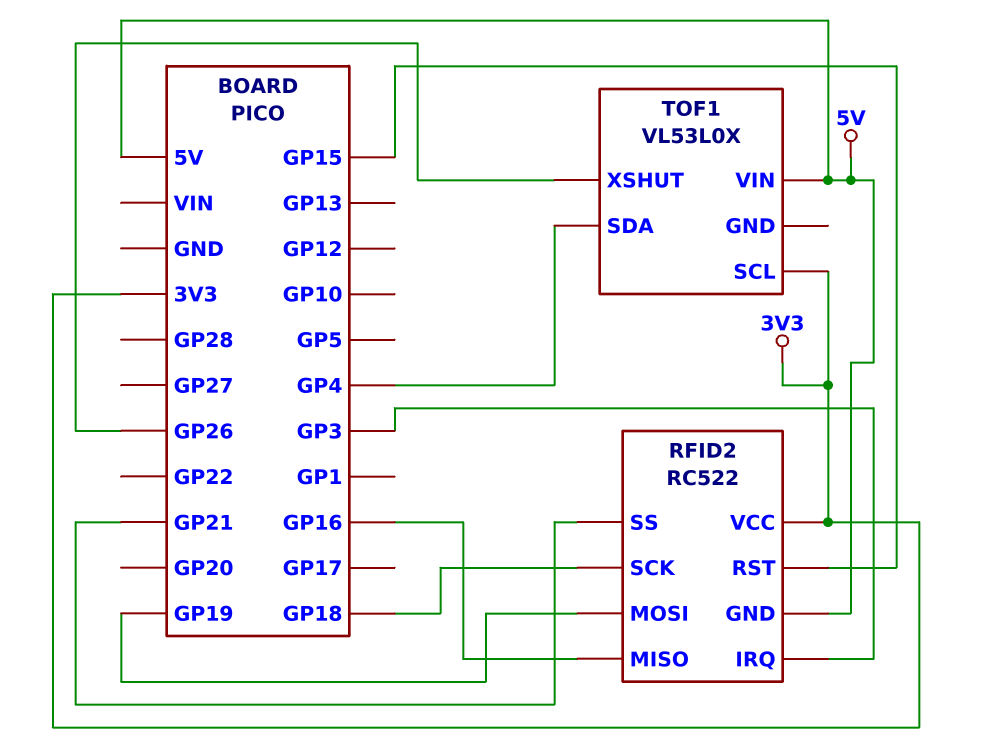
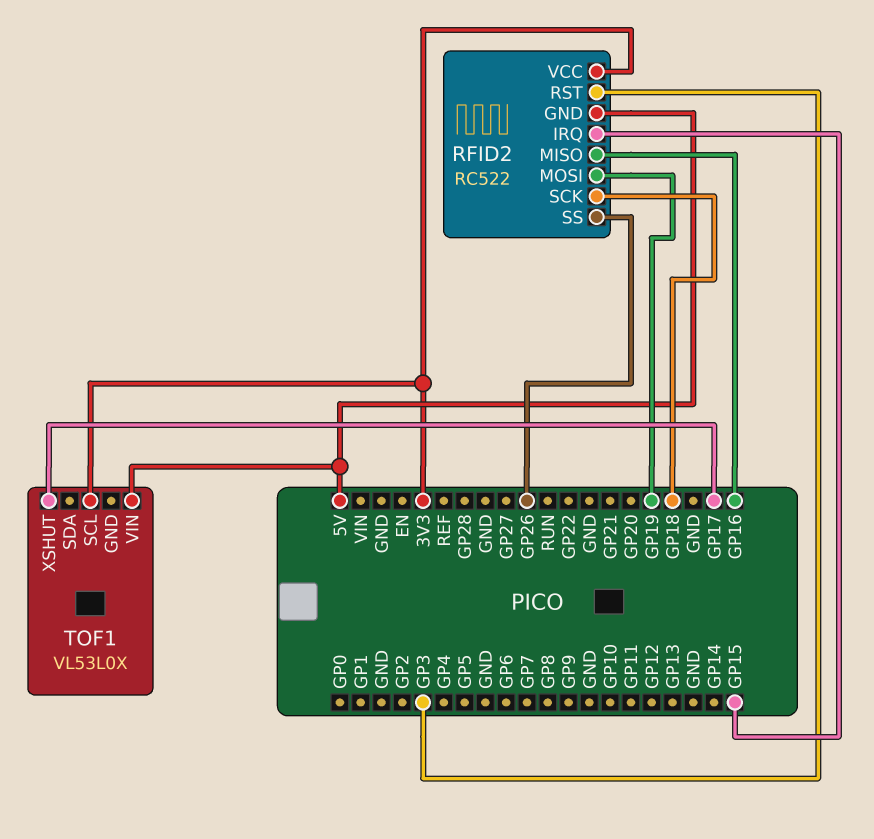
RFID2 pin IRQ: GP3 -> GP15
RFID2 pin RST: GP15 -> GP3
RFID2 pin SS: GP21 -> GP26
TOF1 pin SDA: GP4 -> none
TOF1 pin XSHUT: GP26 -> GP17

